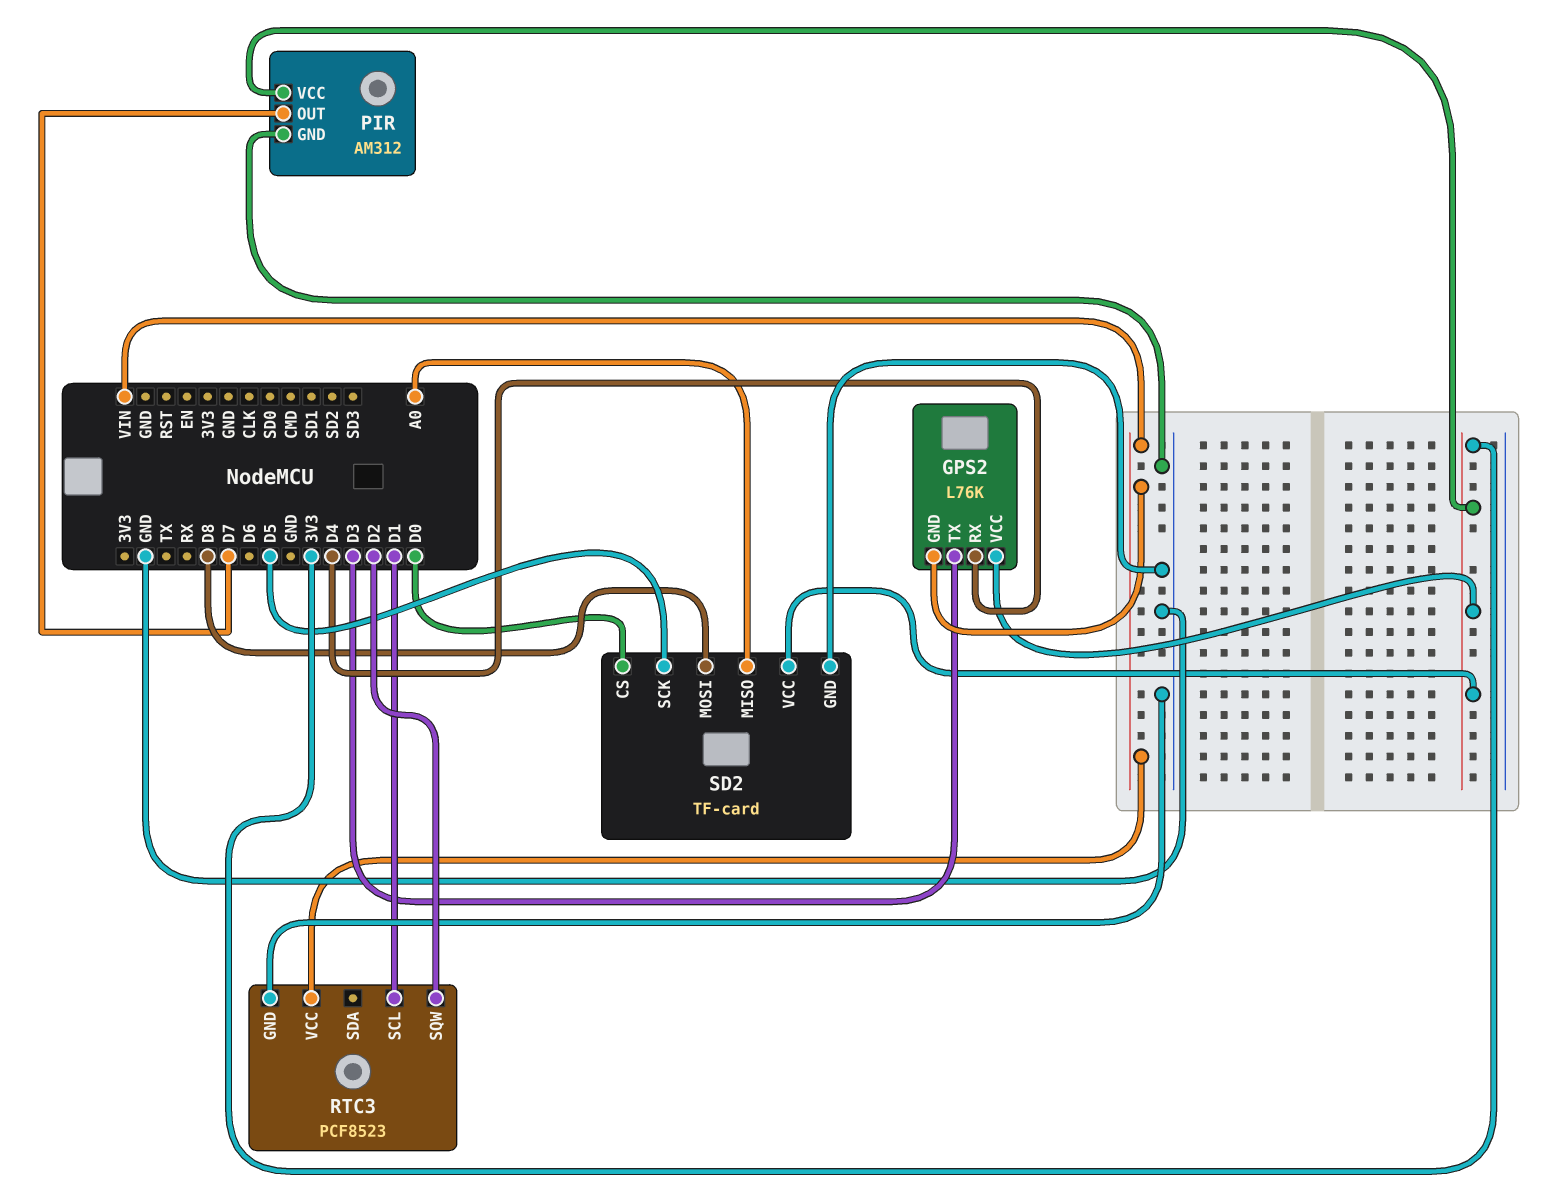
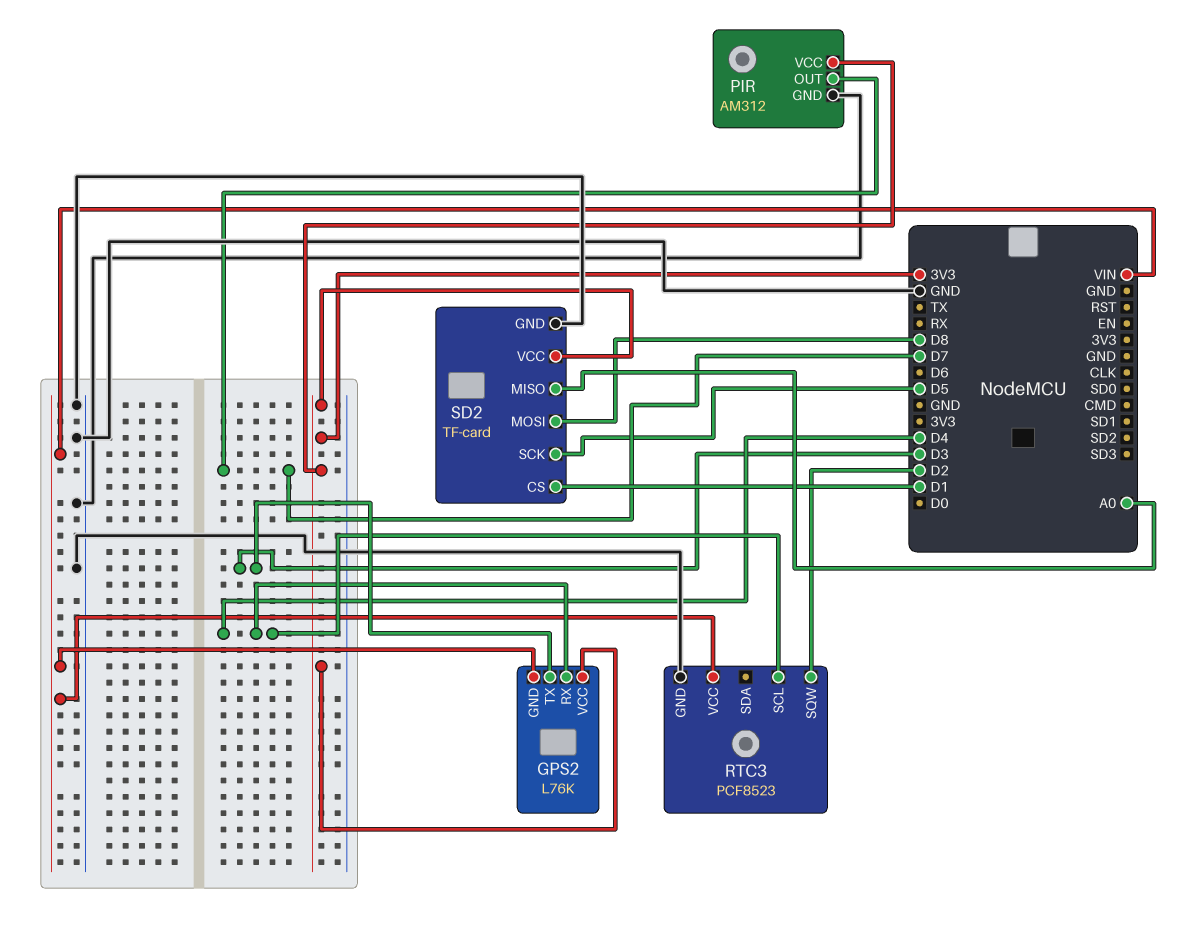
RTC3 pin SCL: D1 -> D4
SD2 pin CS: D0 -> D1

